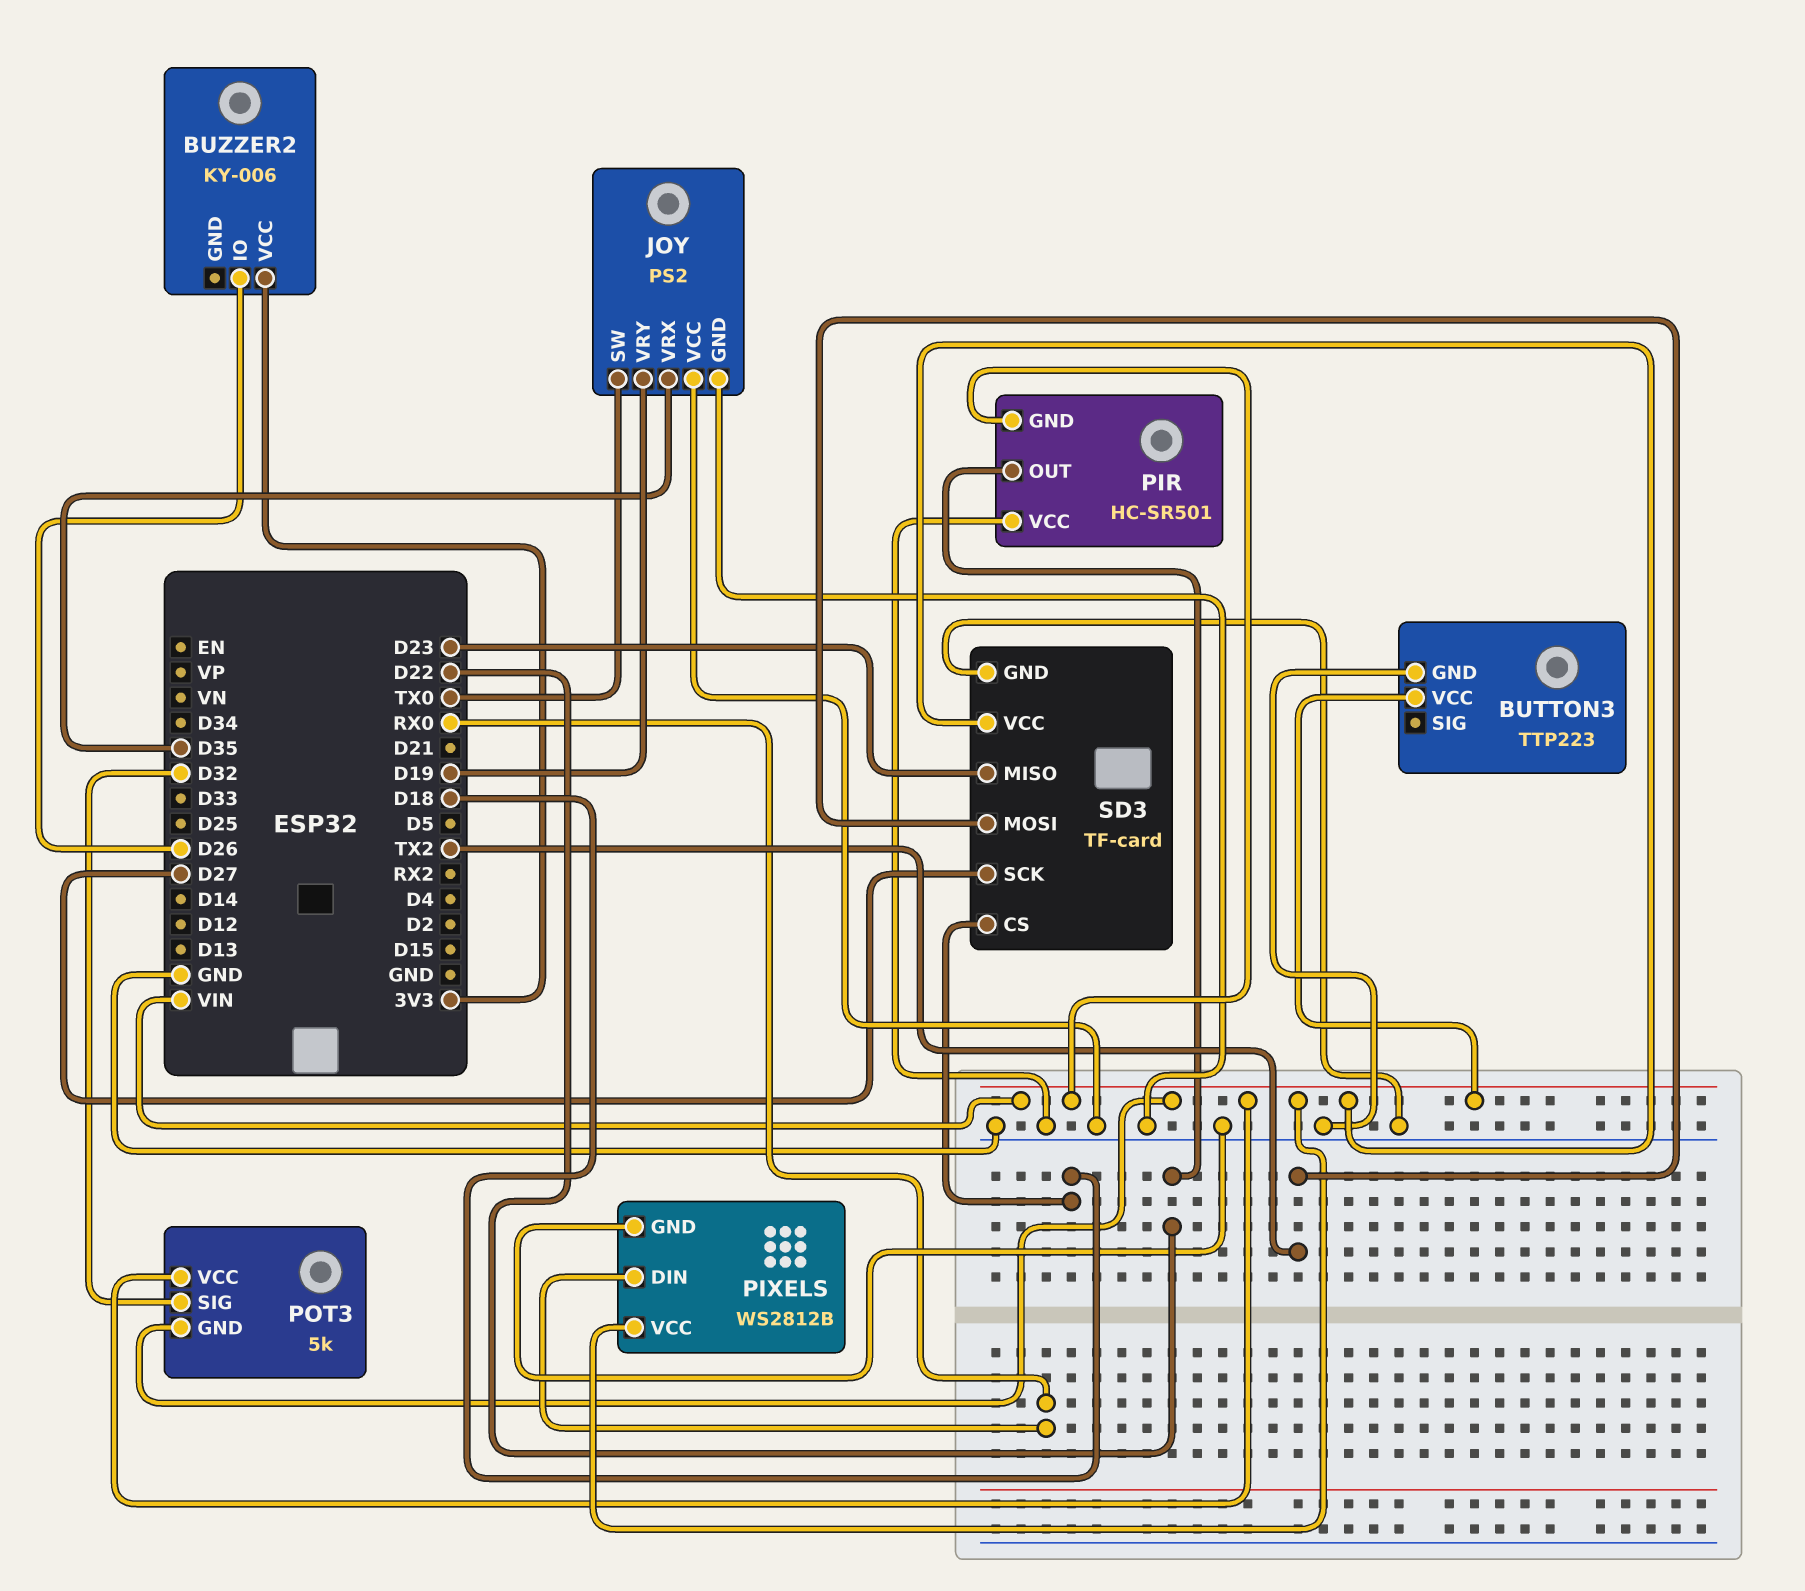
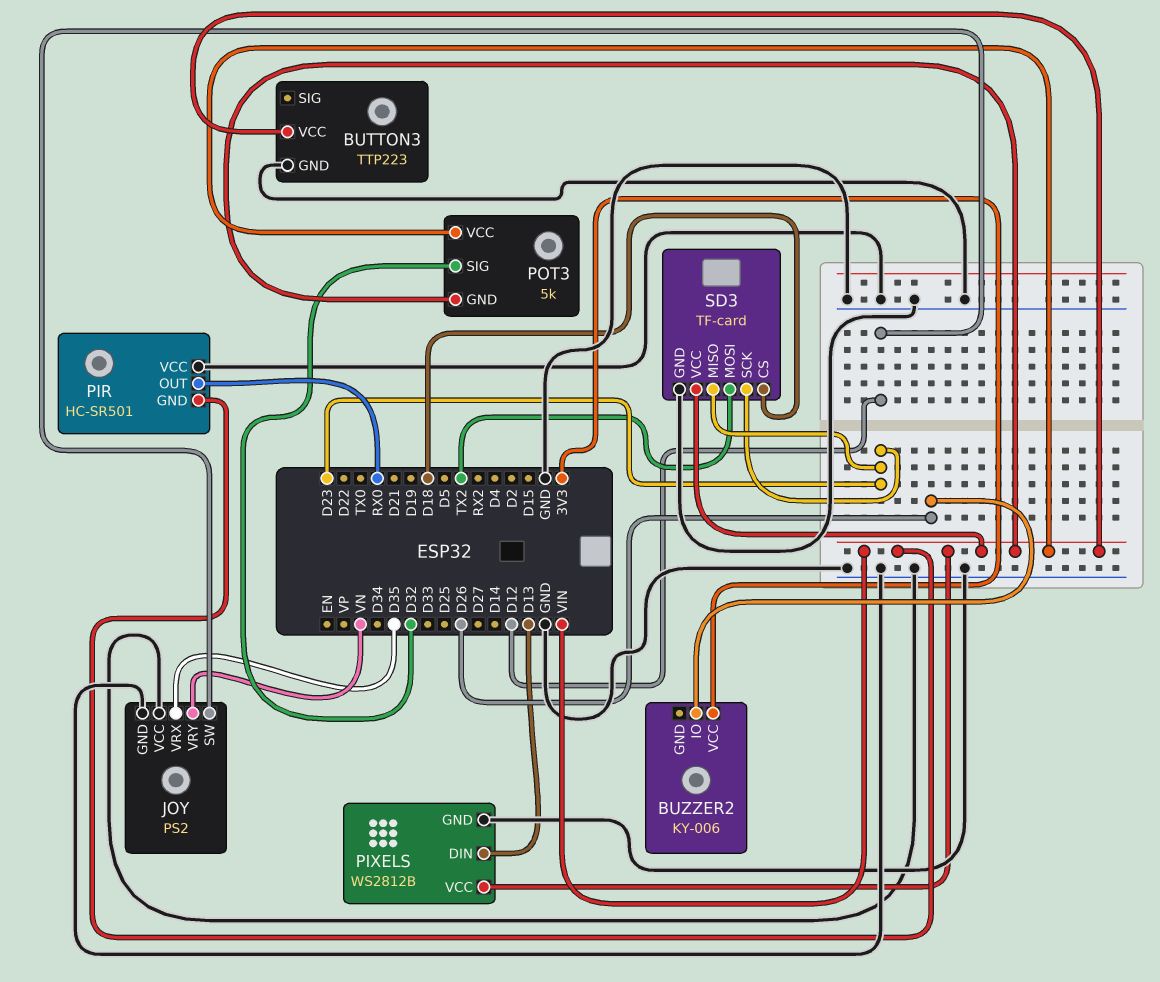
JOY pin SW: TX0 -> D12
JOY pin VRY: D19 -> VN
PIR pin OUT: D22 -> RX0
PIXELS pin DIN: RX0 -> D13
SD3 pin SCK: D27 -> D23

